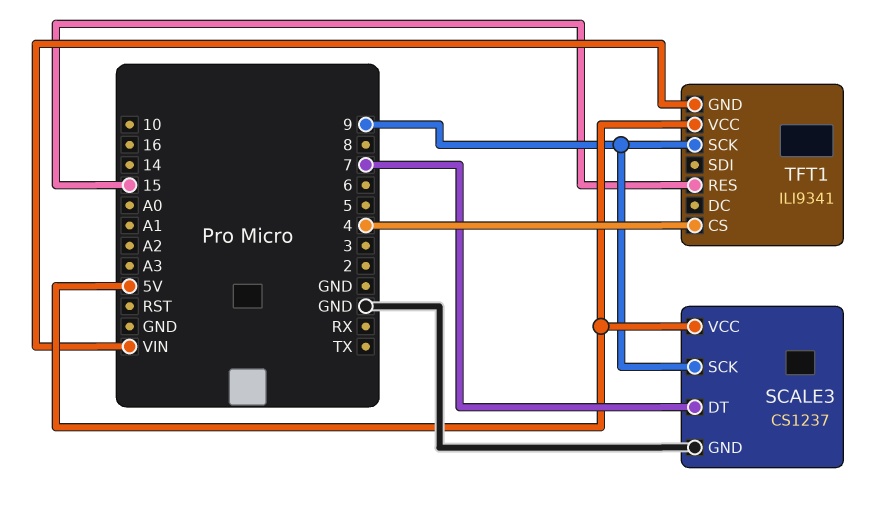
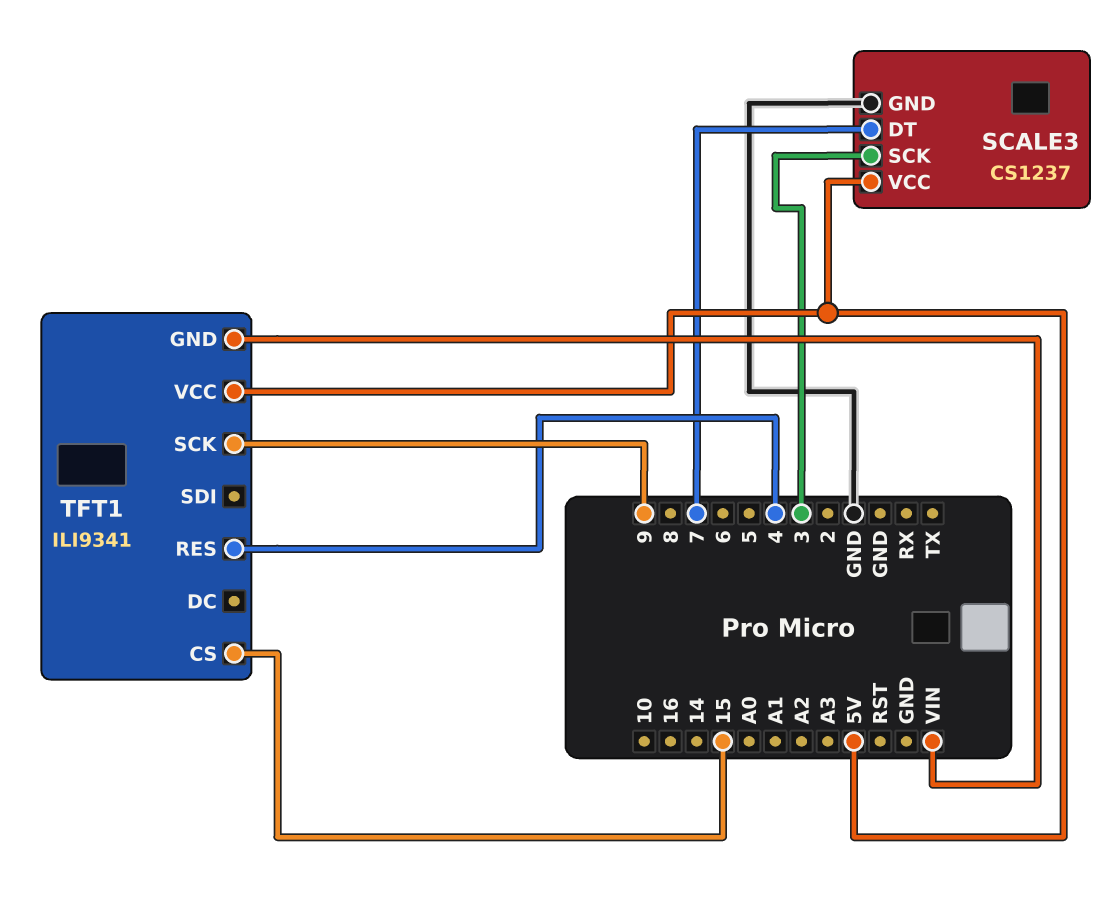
SCALE3 pin SCK: 9 -> 3
TFT1 pin CS: 4 -> 15
TFT1 pin RES: 15 -> 4

